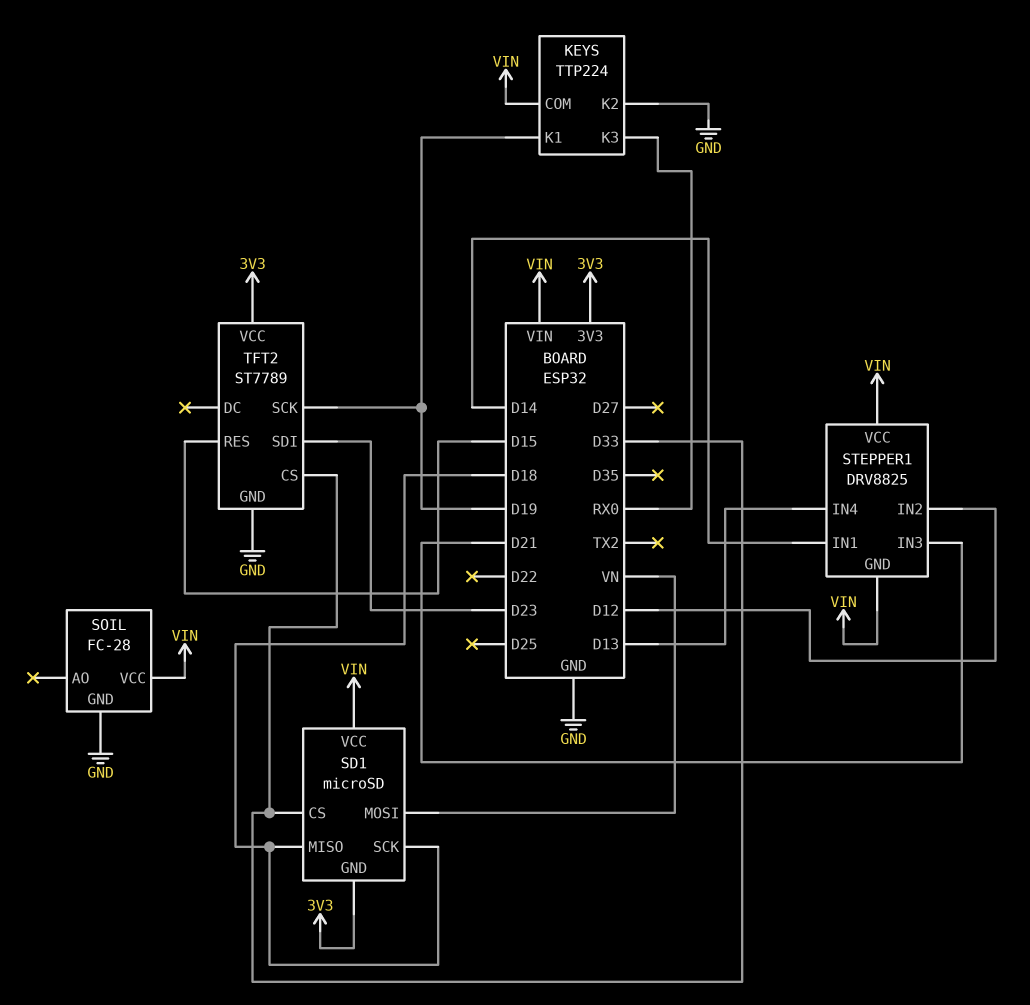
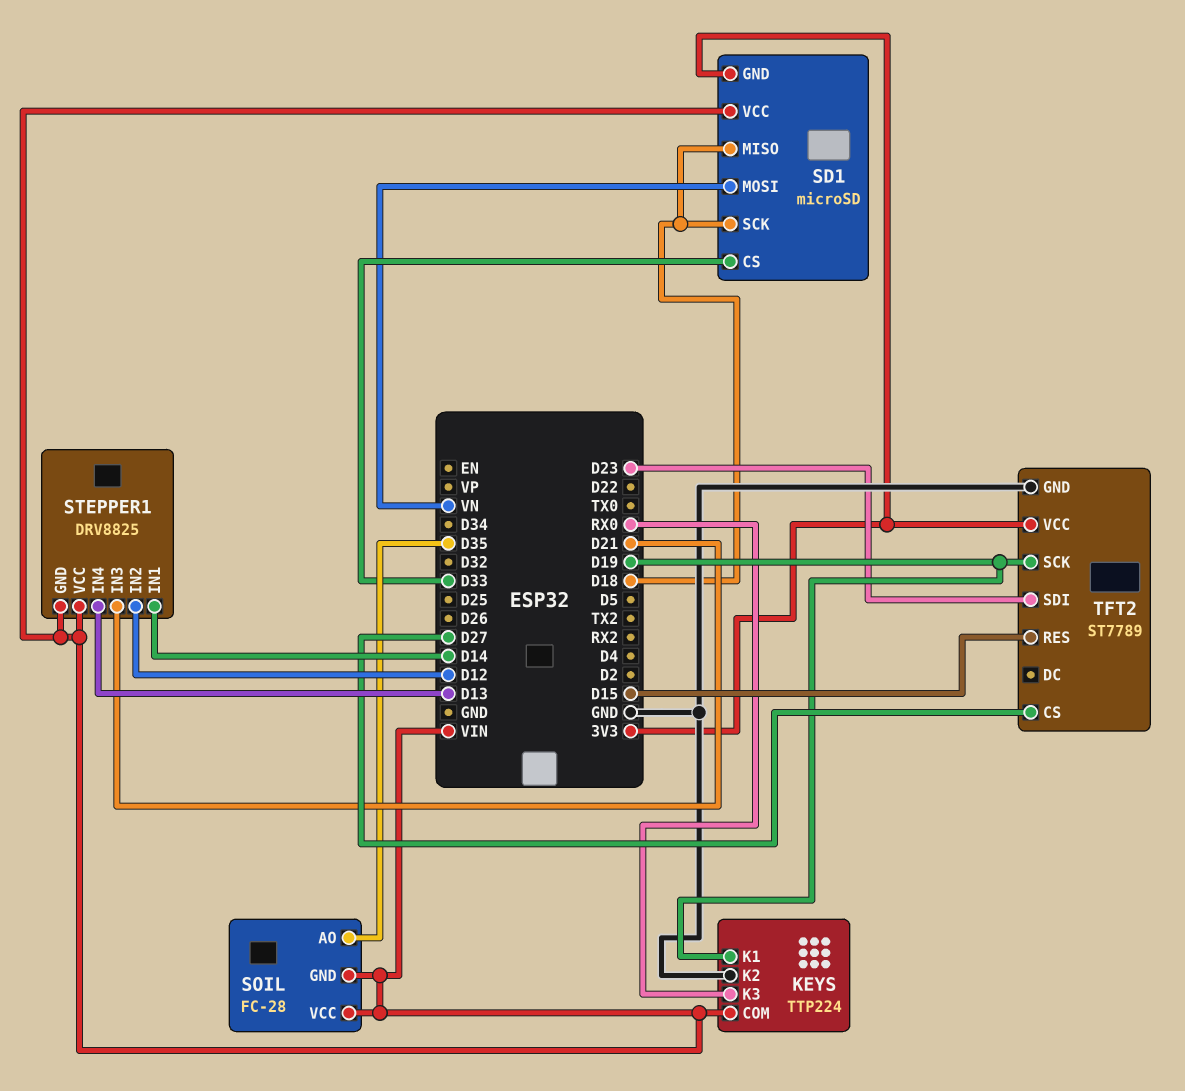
SOIL pin AO: none -> D35
SOIL pin GND: GND -> VIN
TFT2 pin CS: D33 -> D27

